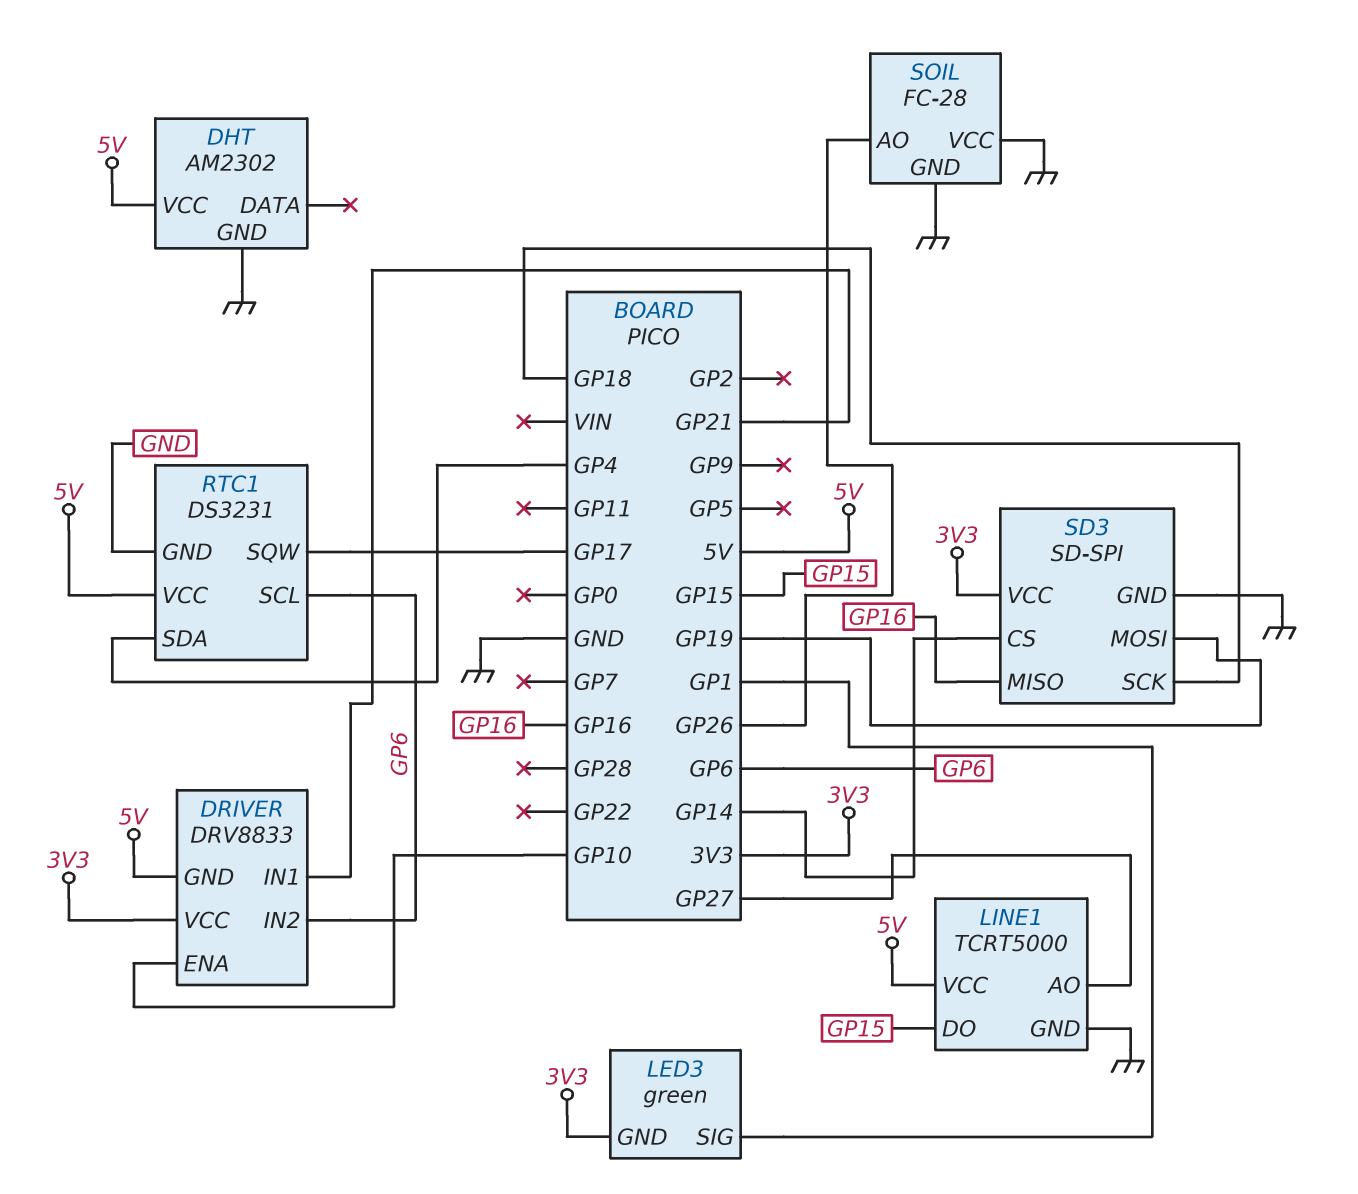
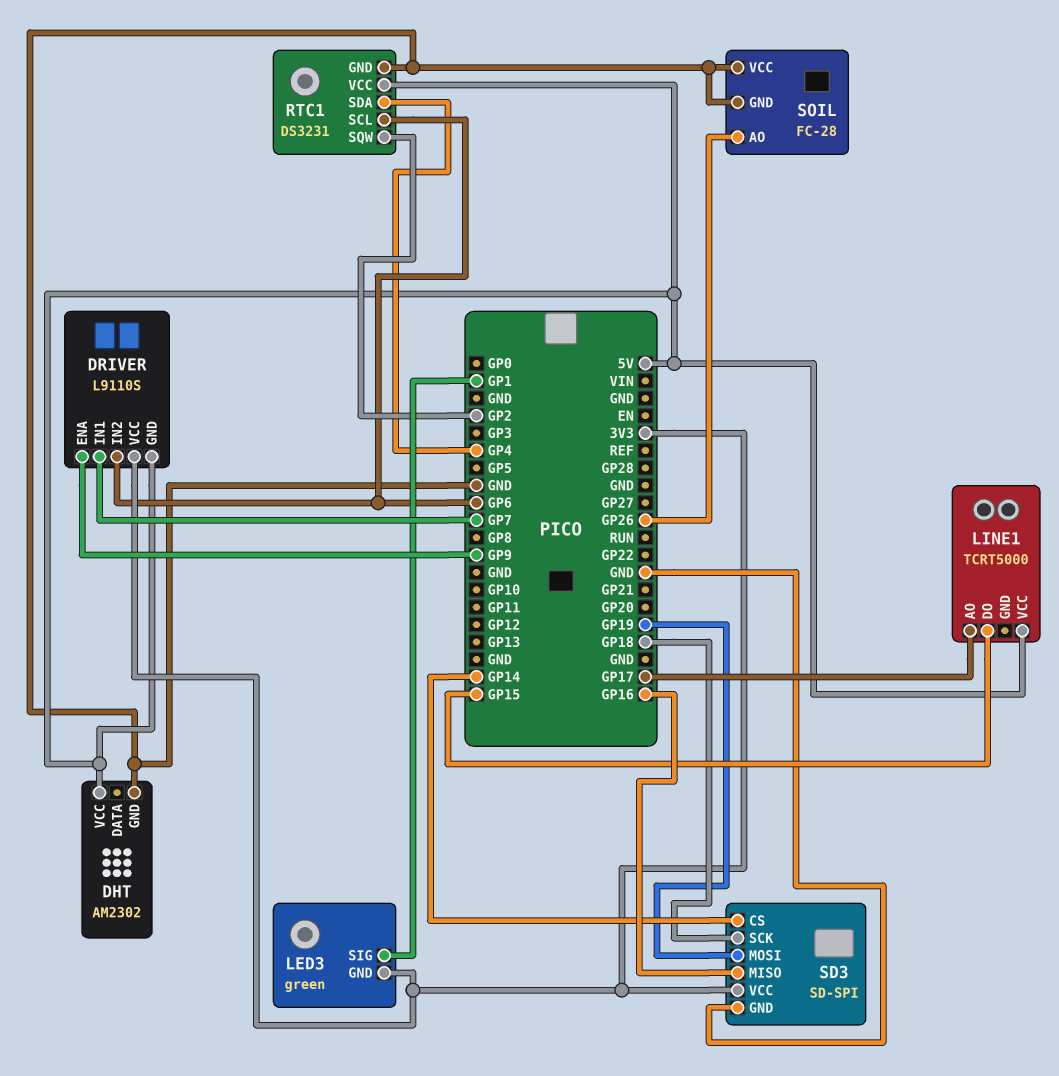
DRIVER: DRV8833 -> L9110S
DRIVER pin ENA: GP10 -> GP9
DRIVER pin IN1: GP21 -> GP7
LINE1 pin AO: GP27 -> GP17
LINE1 pin GND: GND -> none
RTC1 pin SQW: GP17 -> GP2

